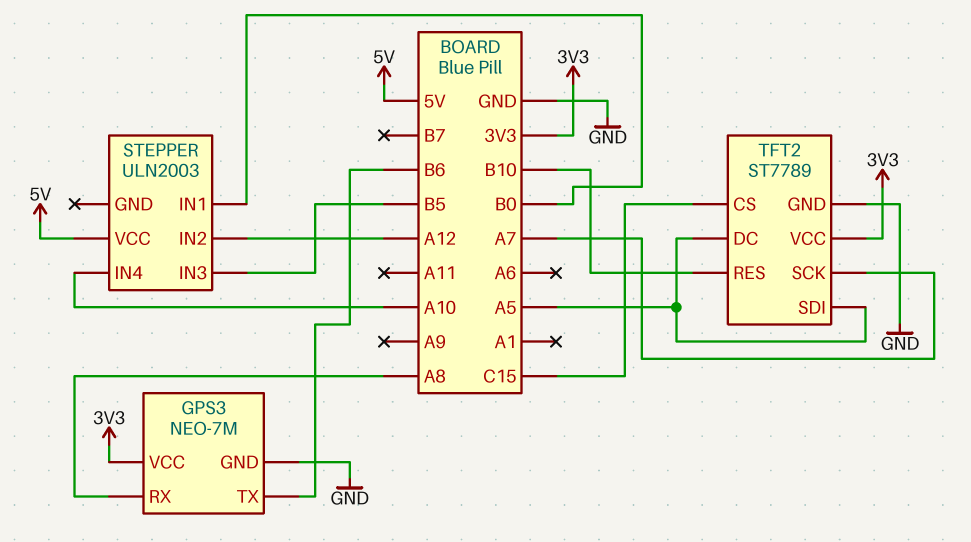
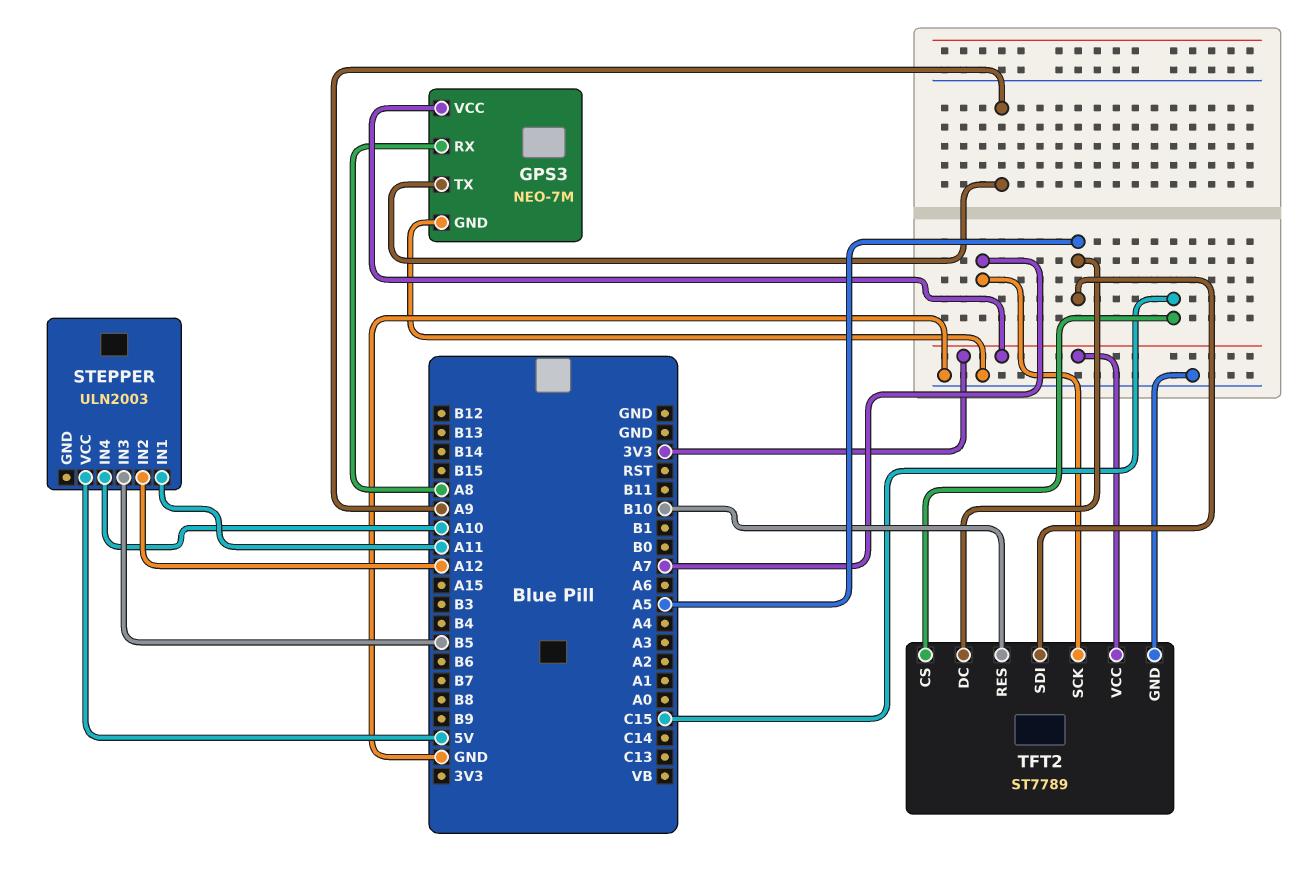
GPS3 pin TX: B6 -> A9
STEPPER pin IN1: B0 -> A11

